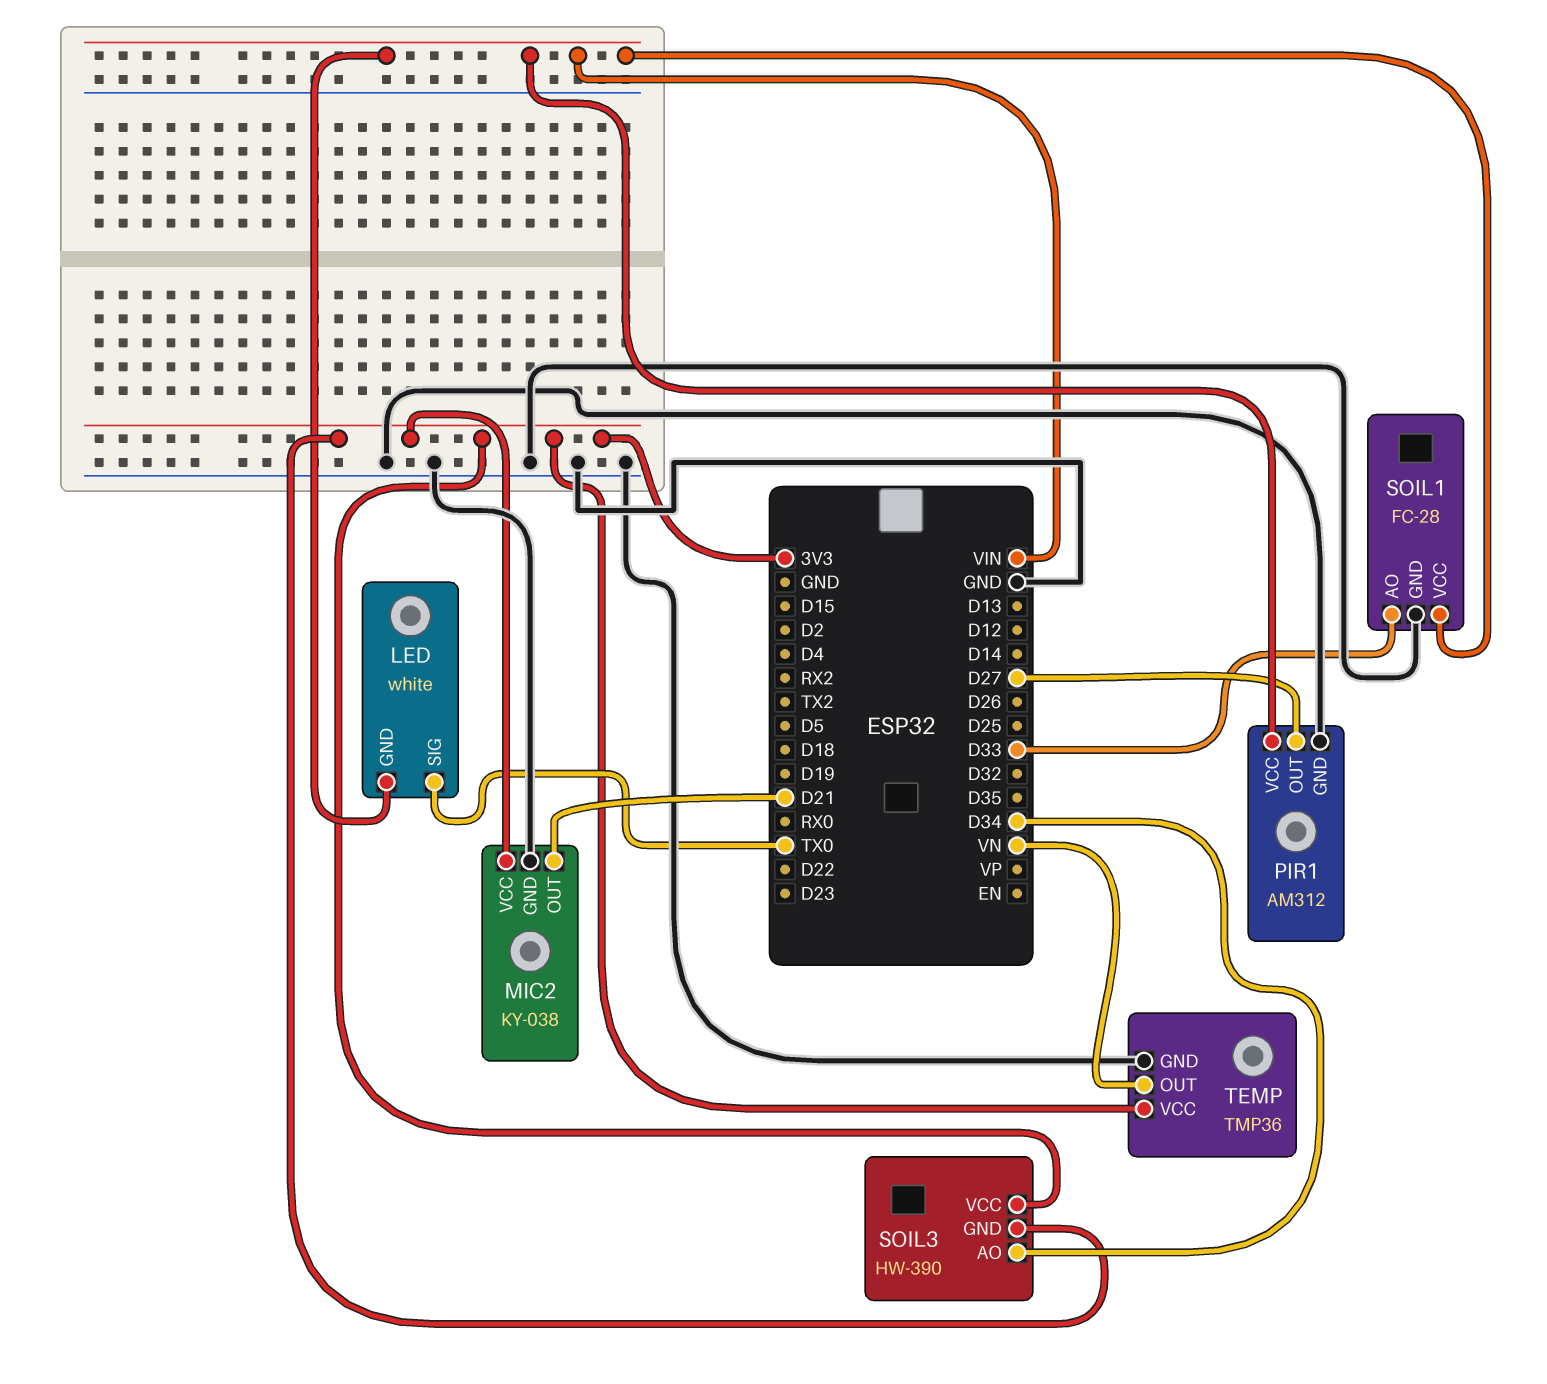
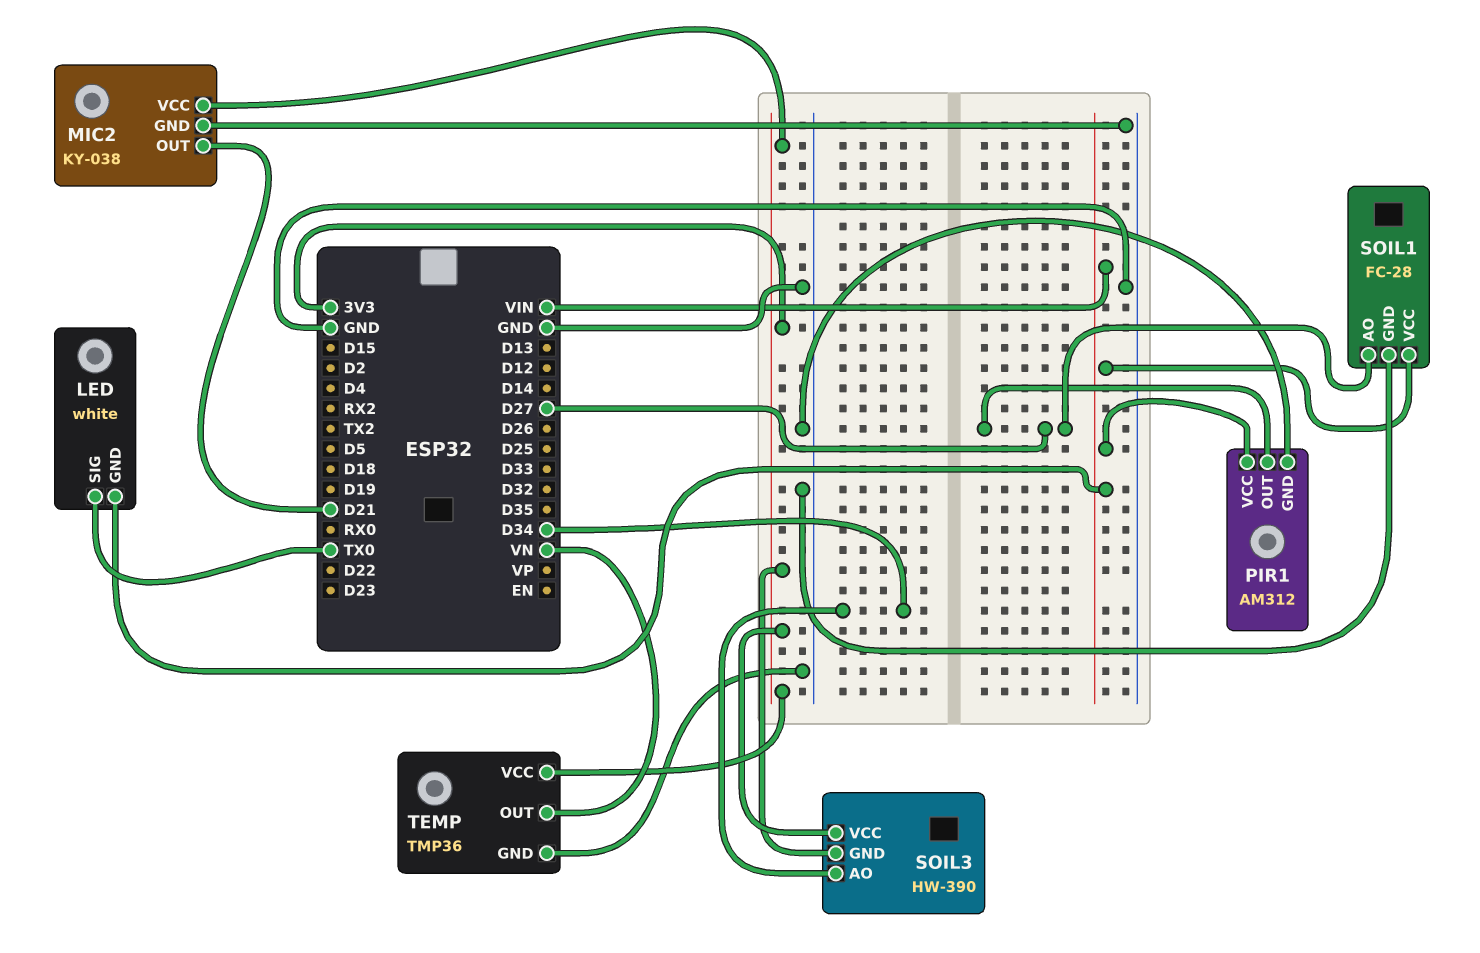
SOIL1 pin AO: D33 -> D27

